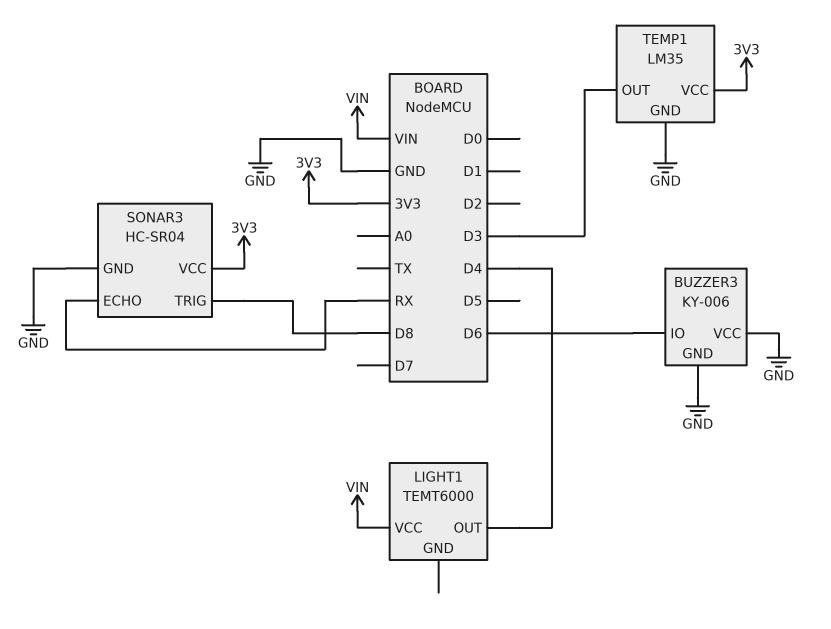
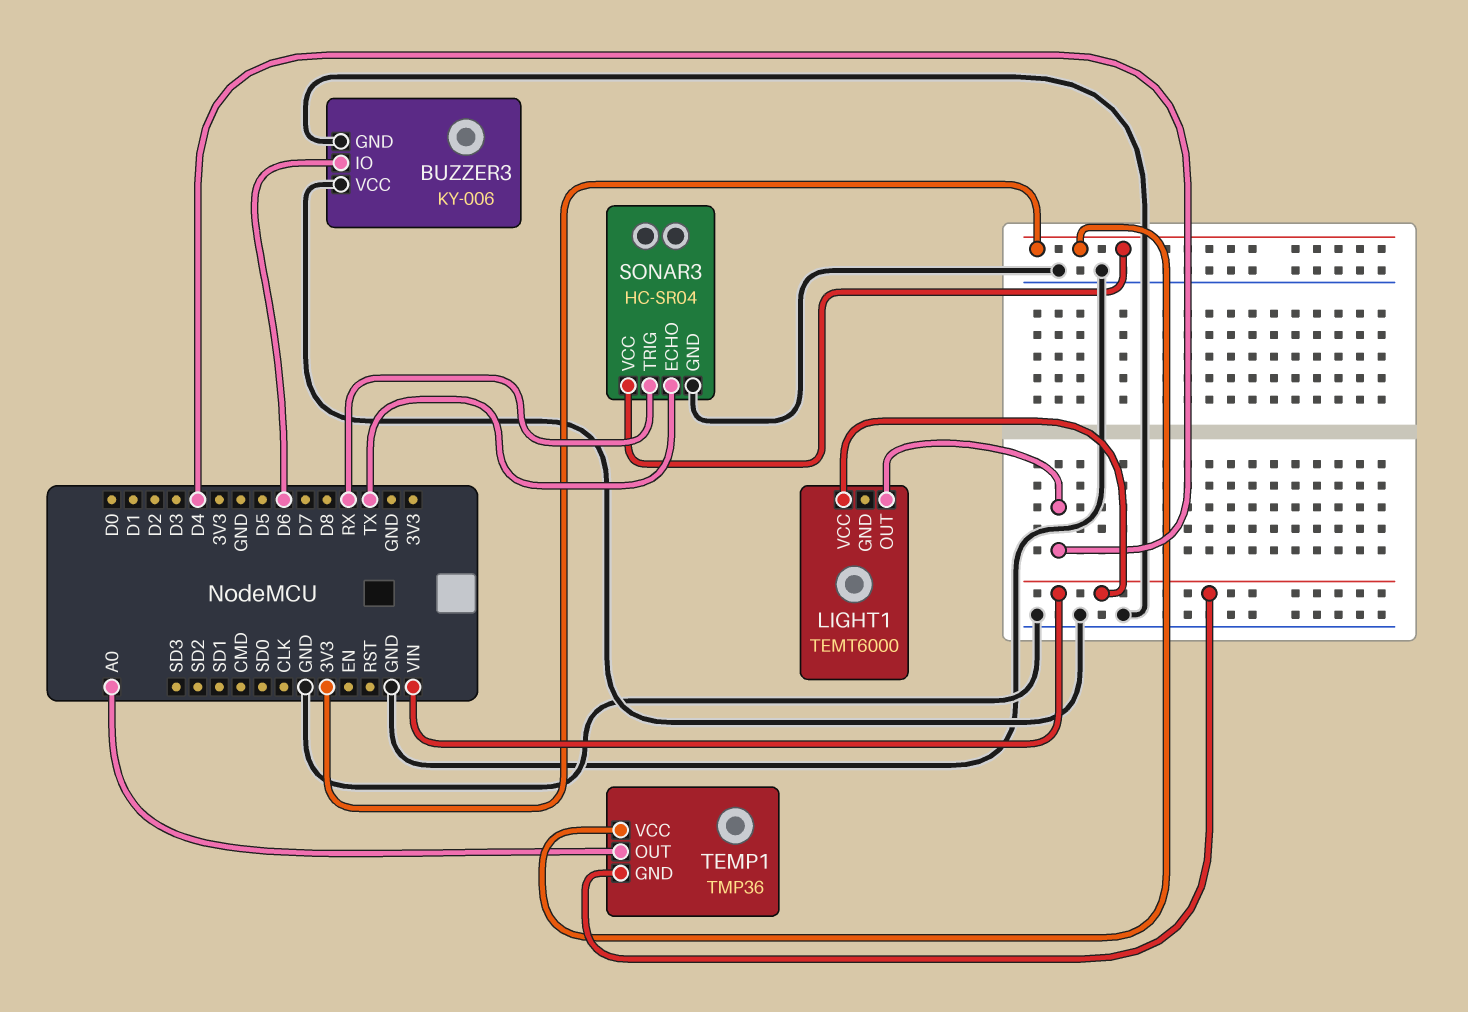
SONAR3 pin ECHO: RX -> TX
SONAR3 pin TRIG: D8 -> RX
TEMP1: LM35 -> TMP36
TEMP1 pin GND: GND -> VIN
TEMP1 pin OUT: D3 -> A0

